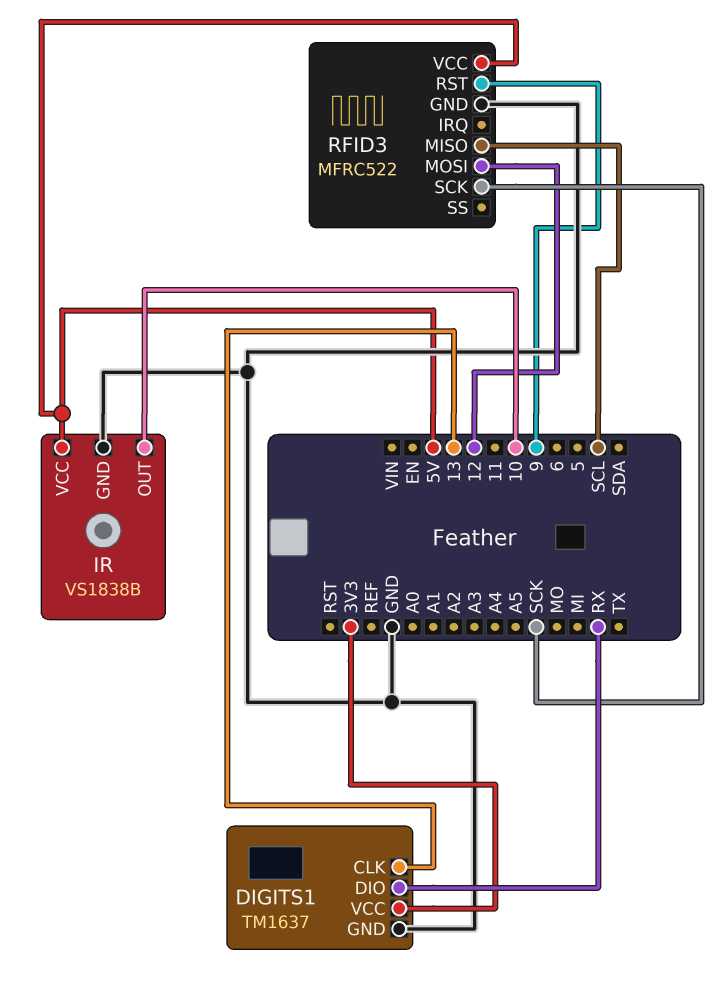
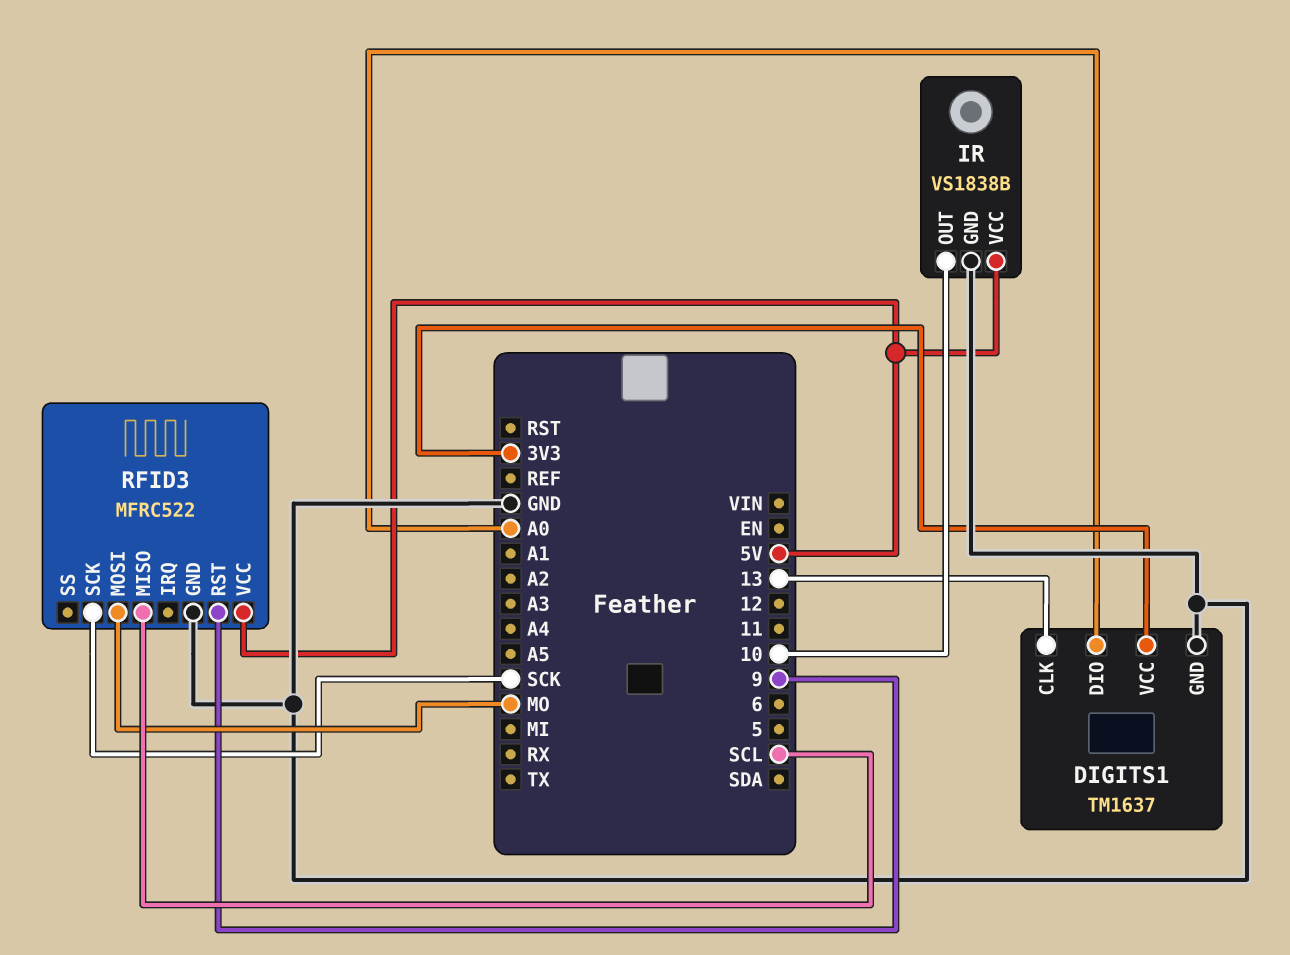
DIGITS1 pin DIO: RX -> A0
RFID3 pin MOSI: 12 -> MO

